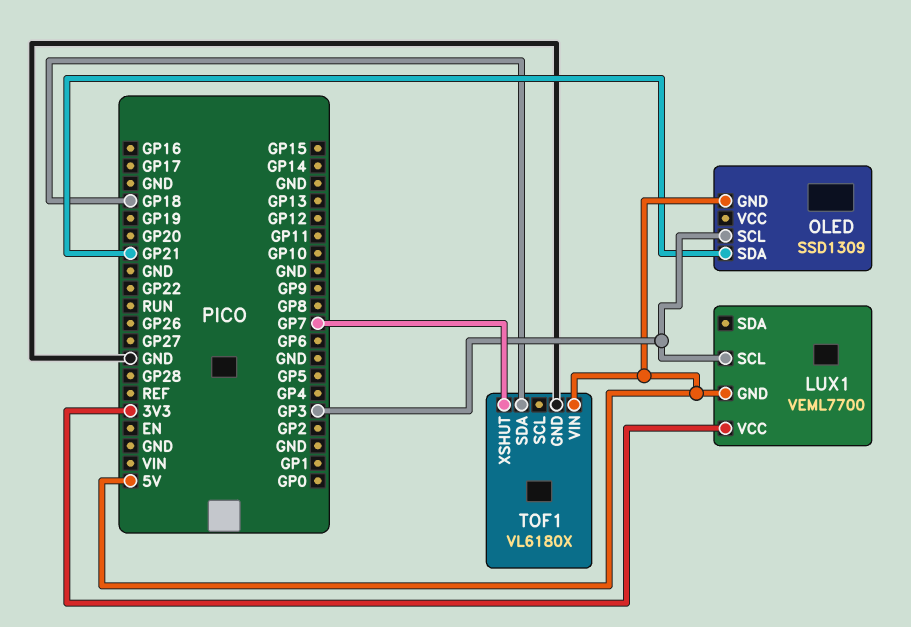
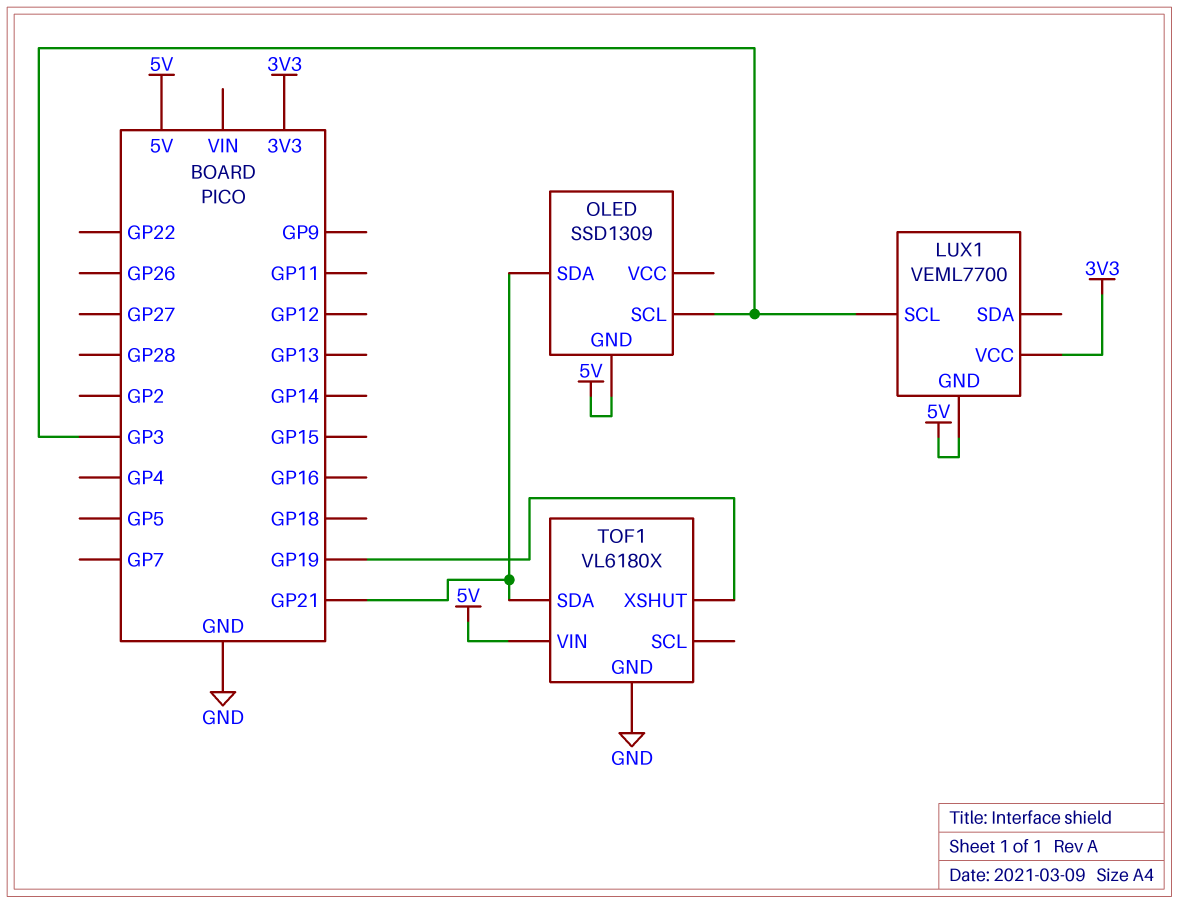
TOF1 pin SDA: GP18 -> GP21
TOF1 pin XSHUT: GP7 -> GP19

